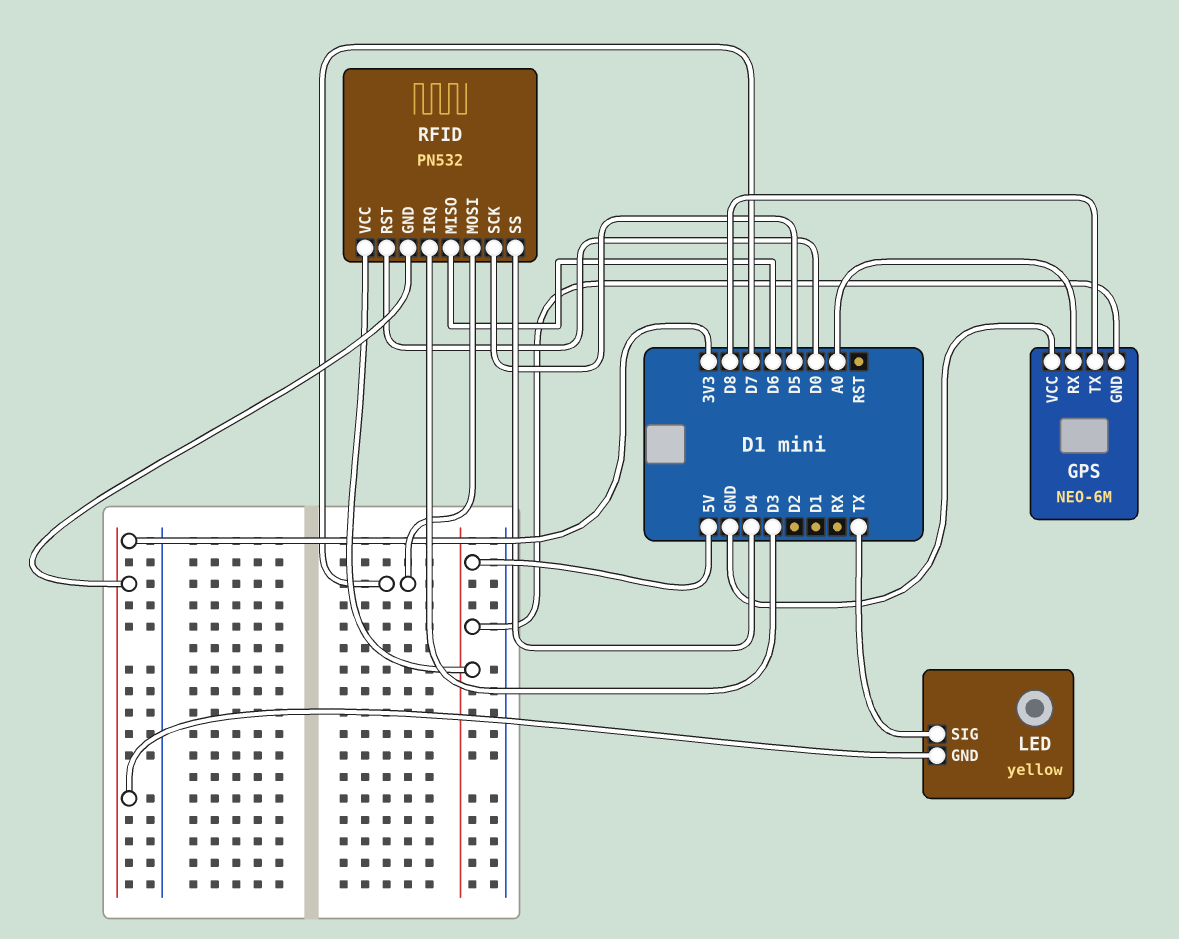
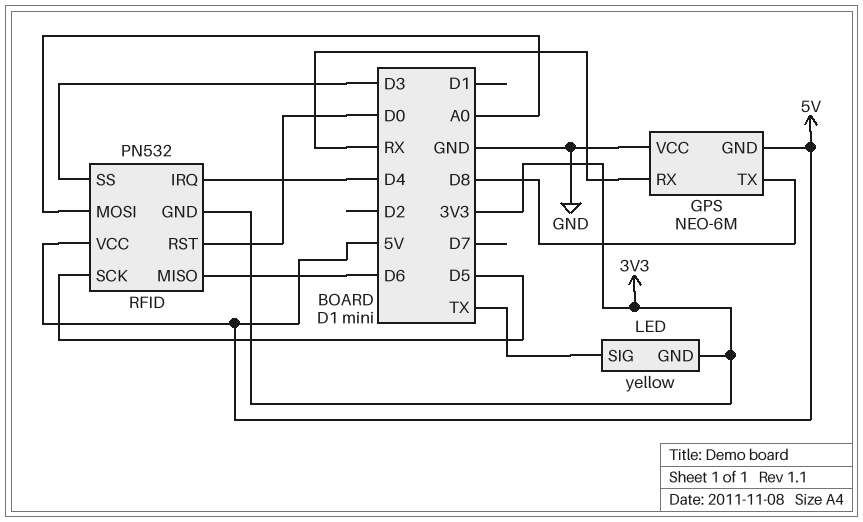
GPS pin RX: A0 -> RX
RFID pin IRQ: D3 -> D4
RFID pin MOSI: D7 -> A0
RFID pin SS: D4 -> D3

